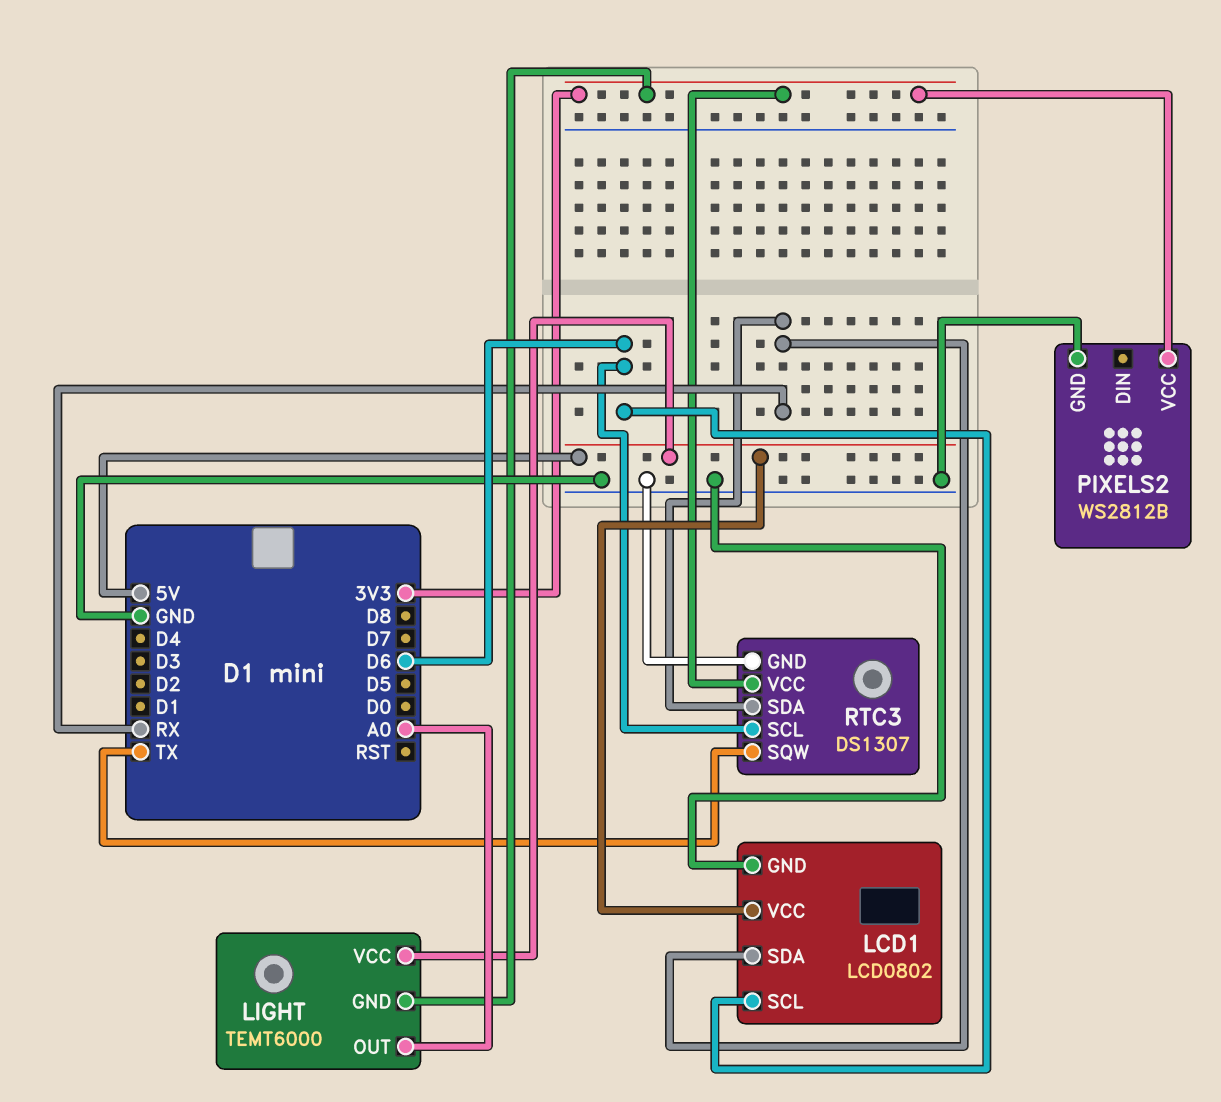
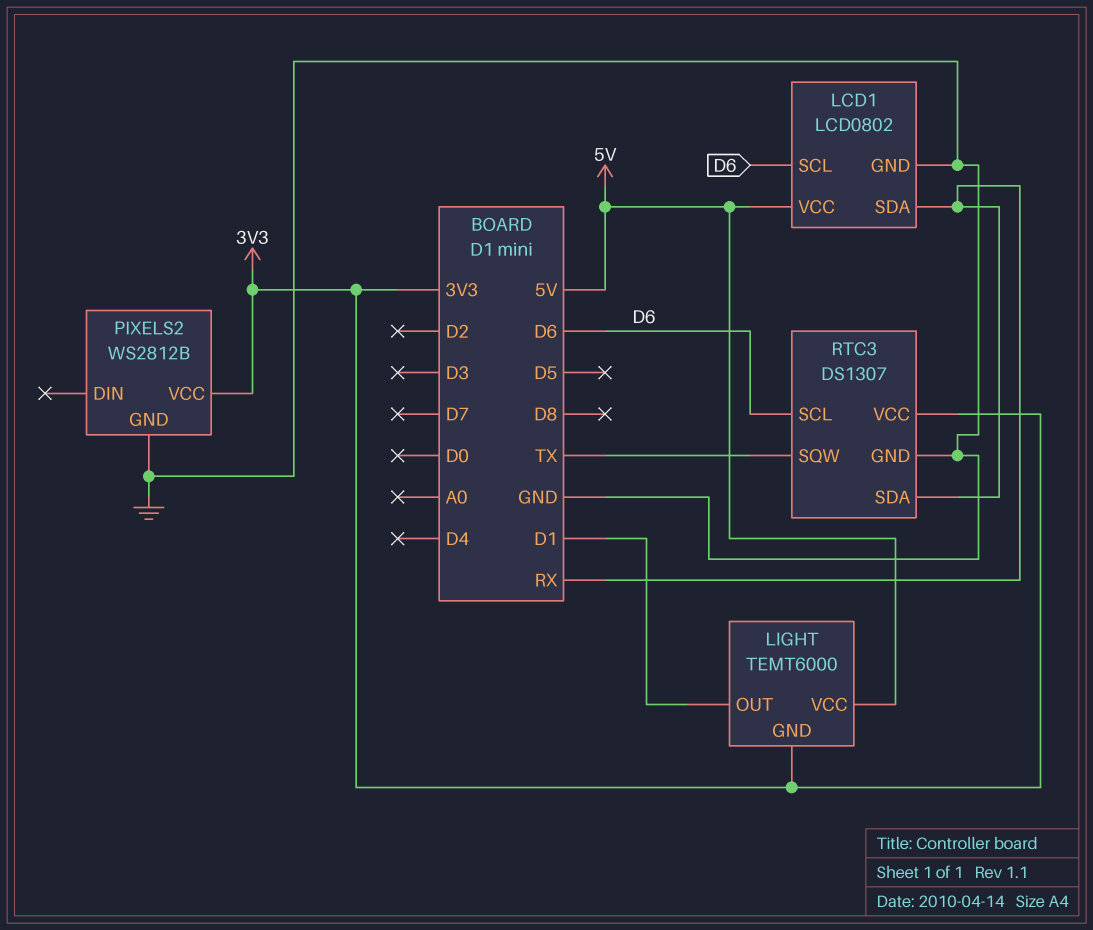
LIGHT pin OUT: A0 -> D1

